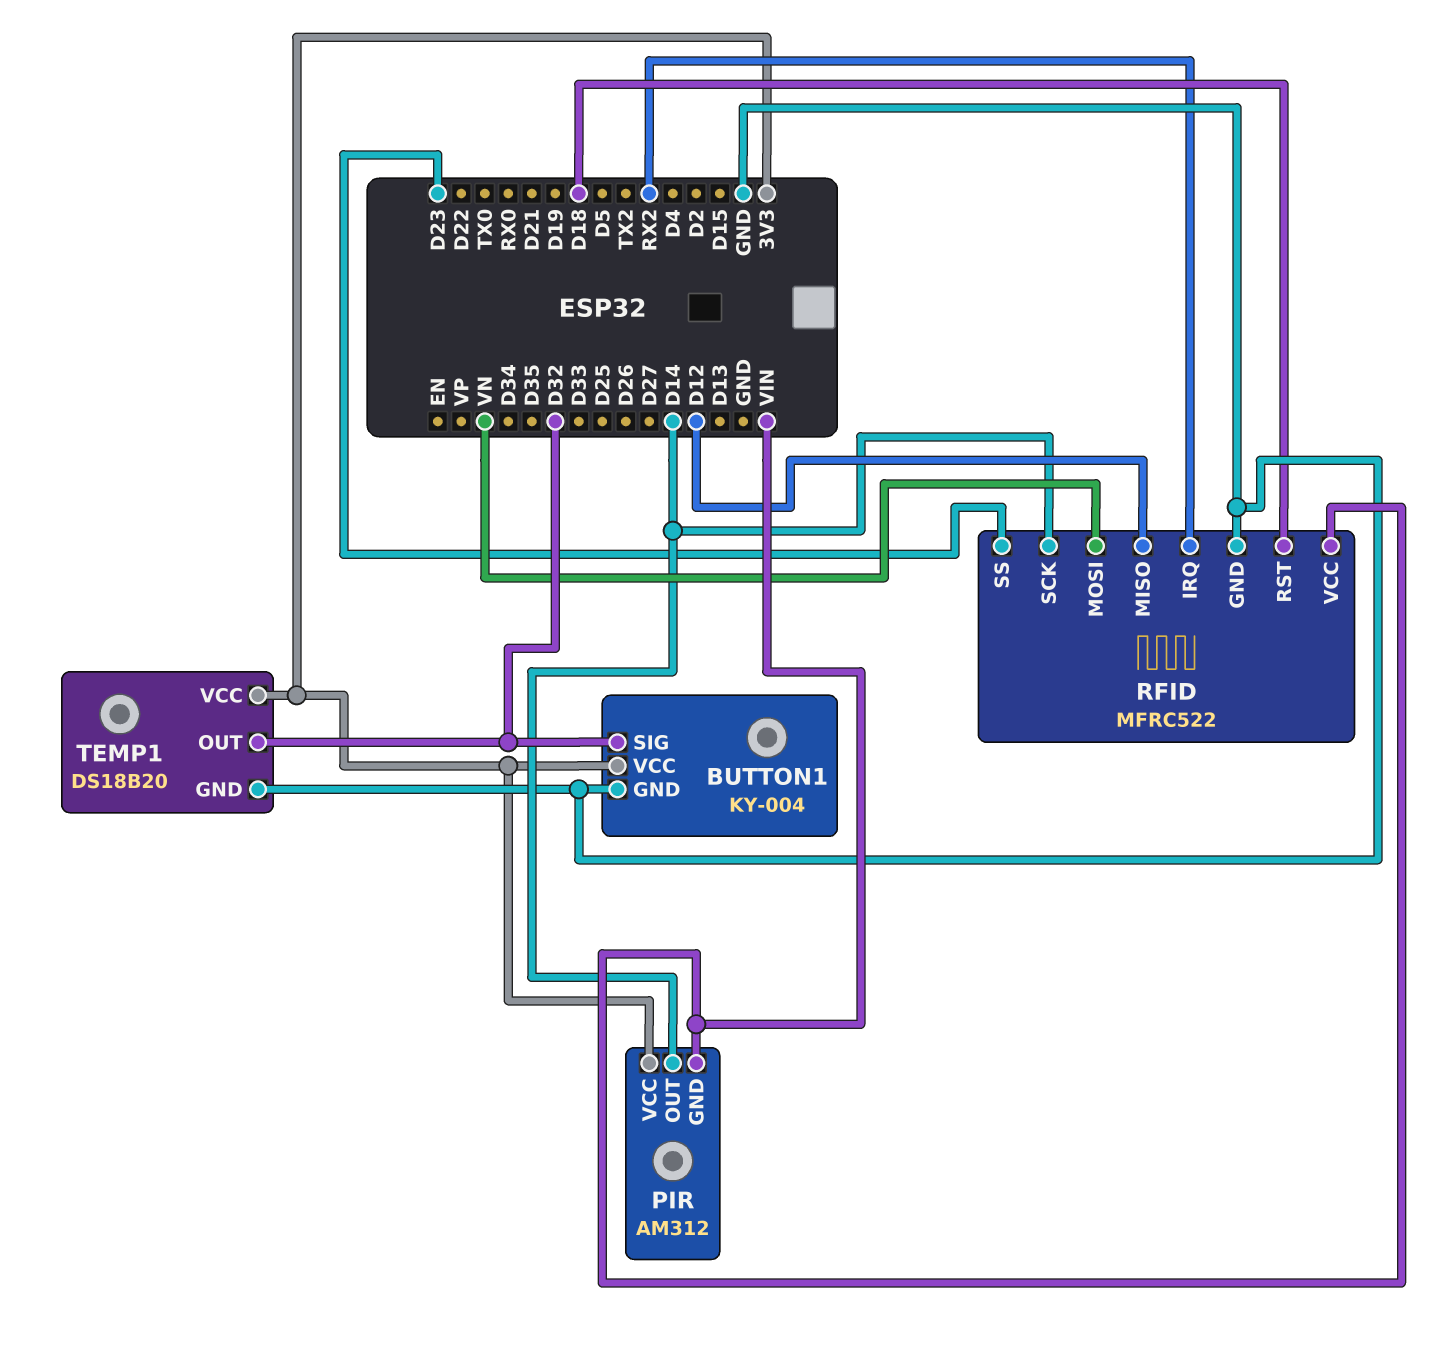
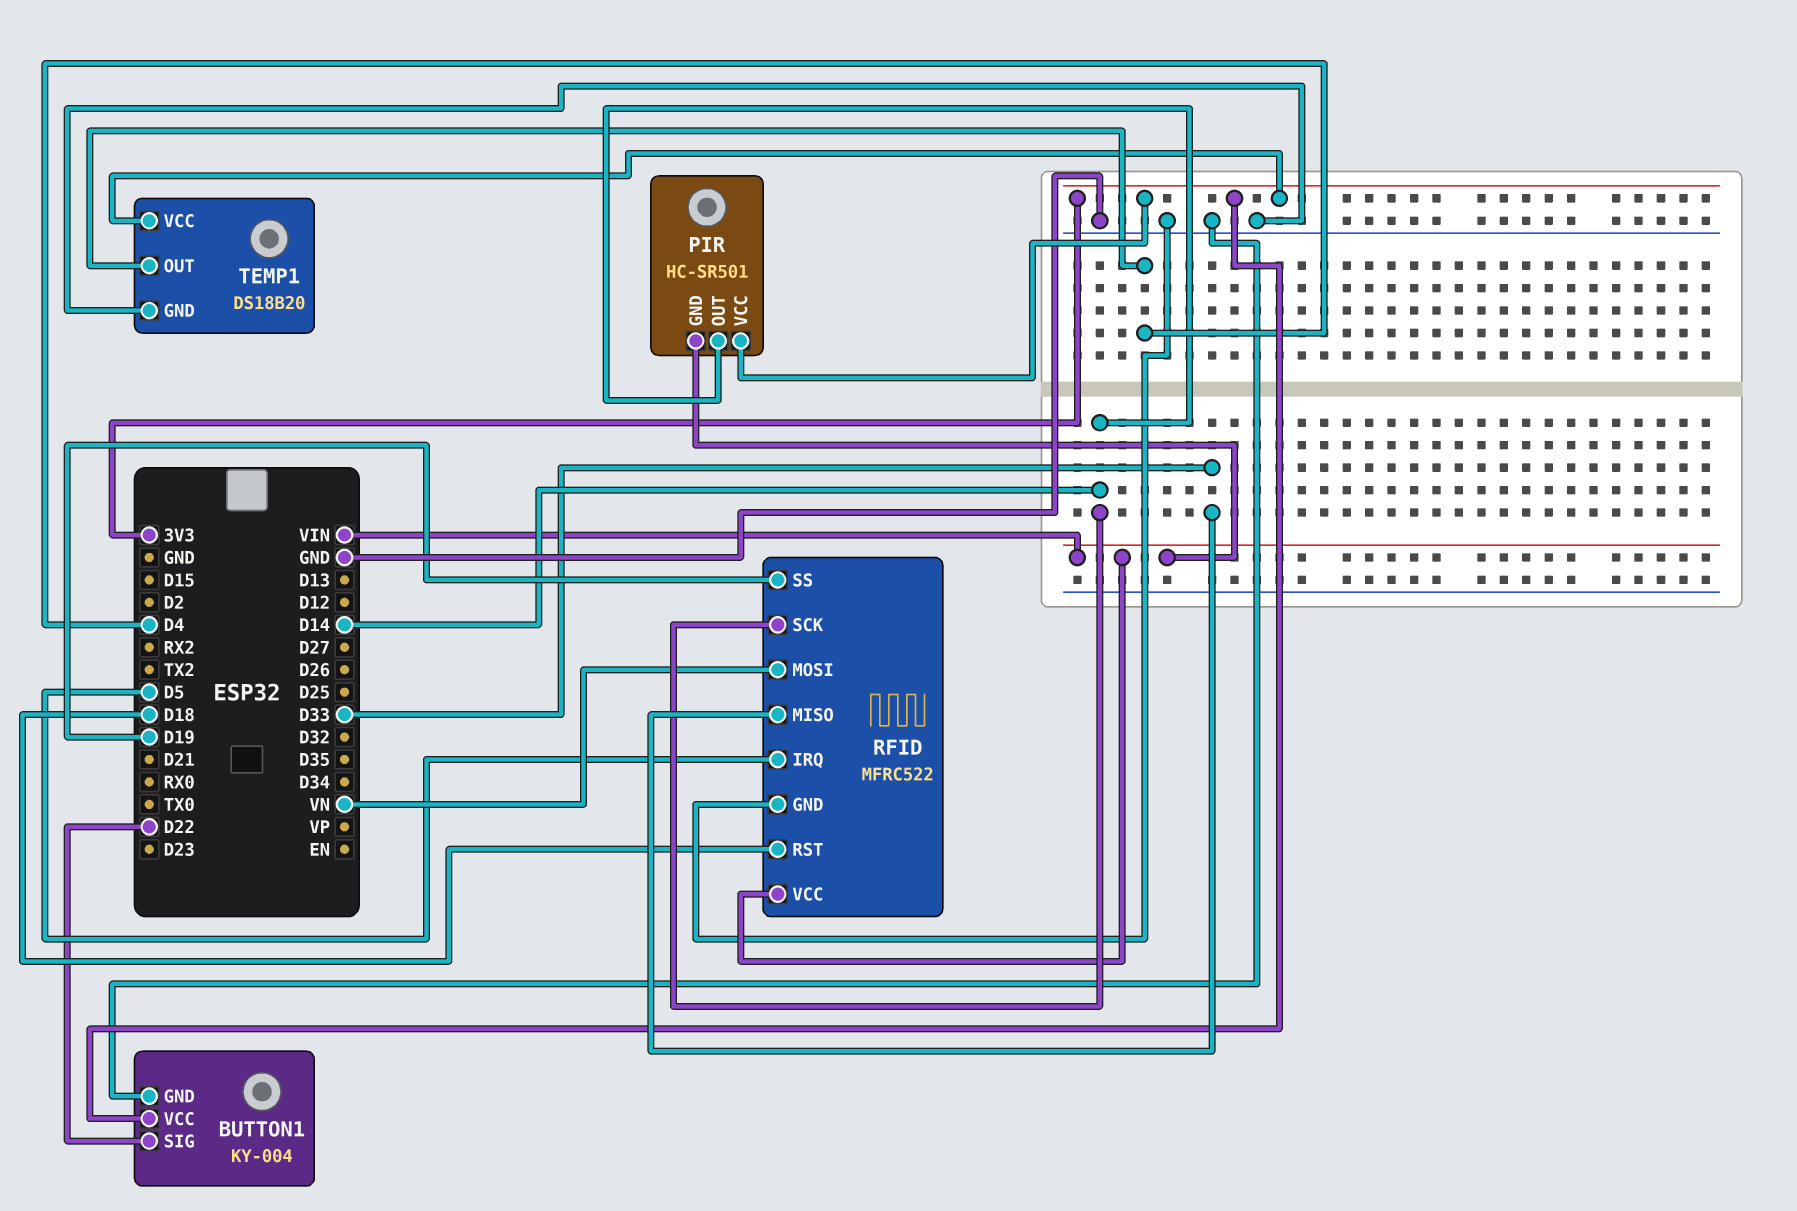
BUTTON1 pin SIG: D32 -> D22
PIR: AM312 -> HC-SR501
RFID pin IRQ: RX2 -> D5
RFID pin MISO: D12 -> D33
RFID pin SS: D23 -> D19
TEMP1 pin OUT: D32 -> D4

